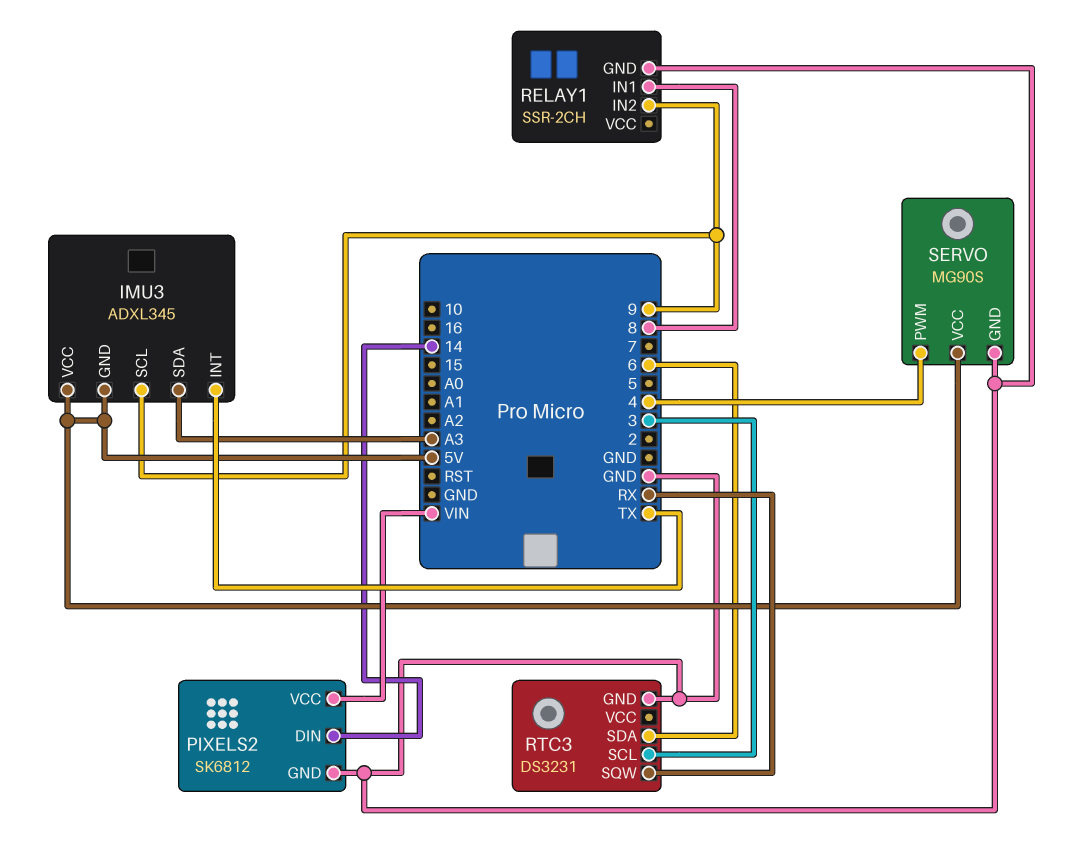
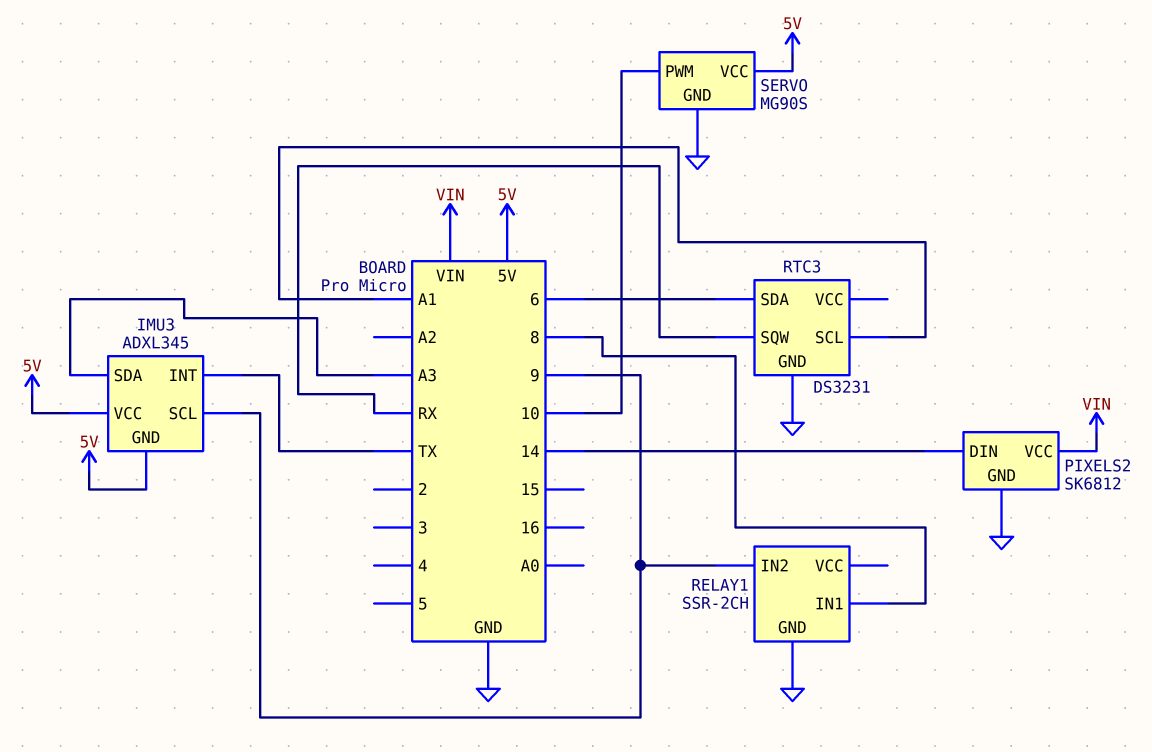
RTC3 pin SCL: 3 -> A1
SERVO pin PWM: 4 -> 10

